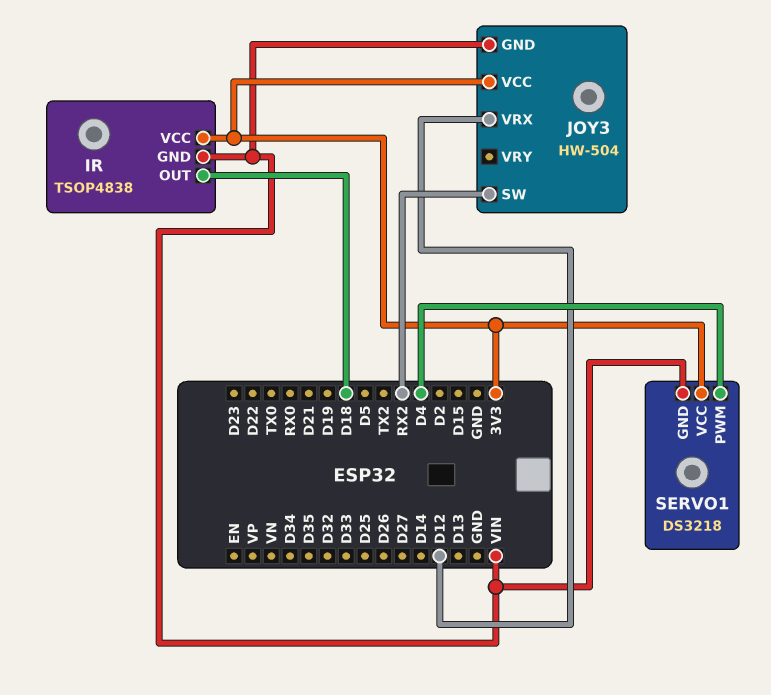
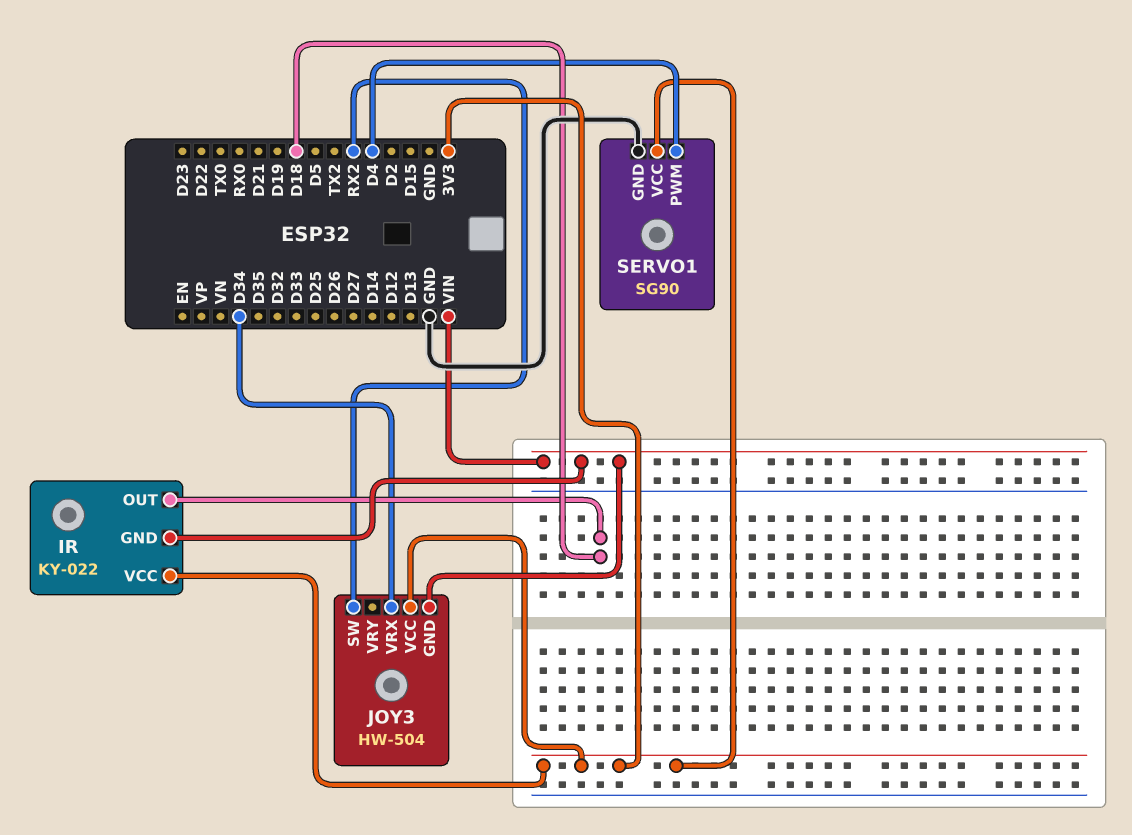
IR: TSOP4838 -> KY-022
JOY3 pin VRX: D12 -> D34
SERVO1: DS3218 -> SG90
SERVO1 pin GND: VIN -> GND

